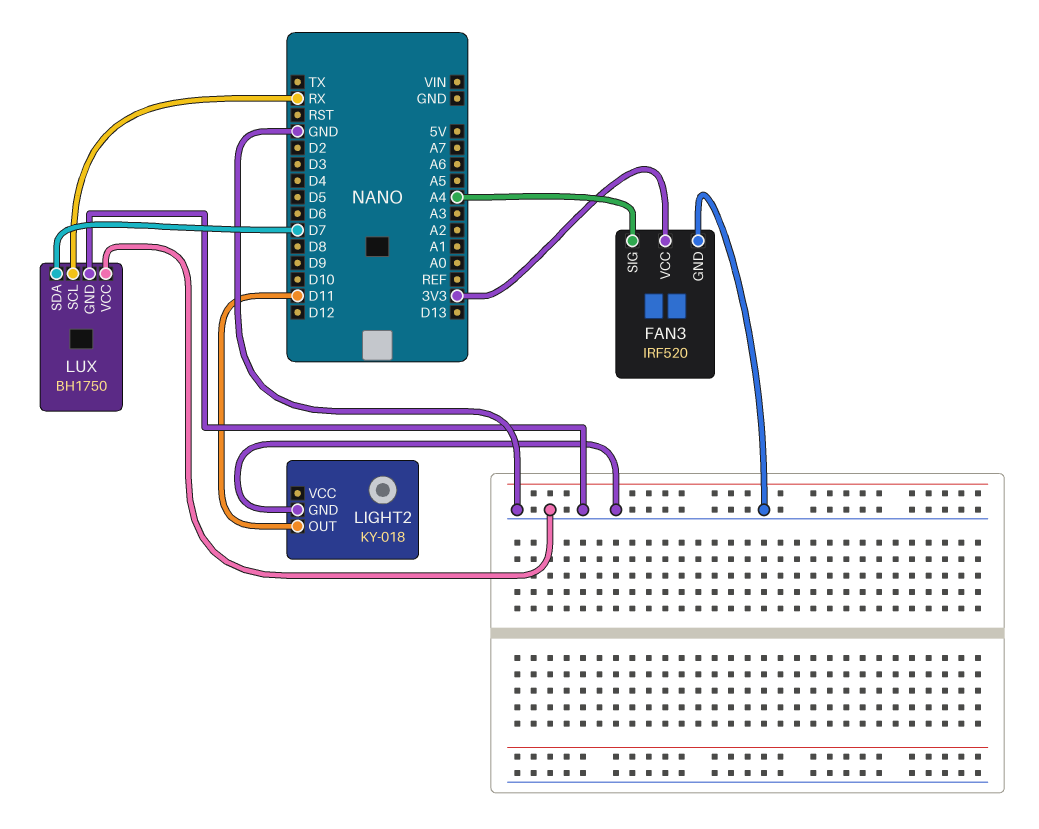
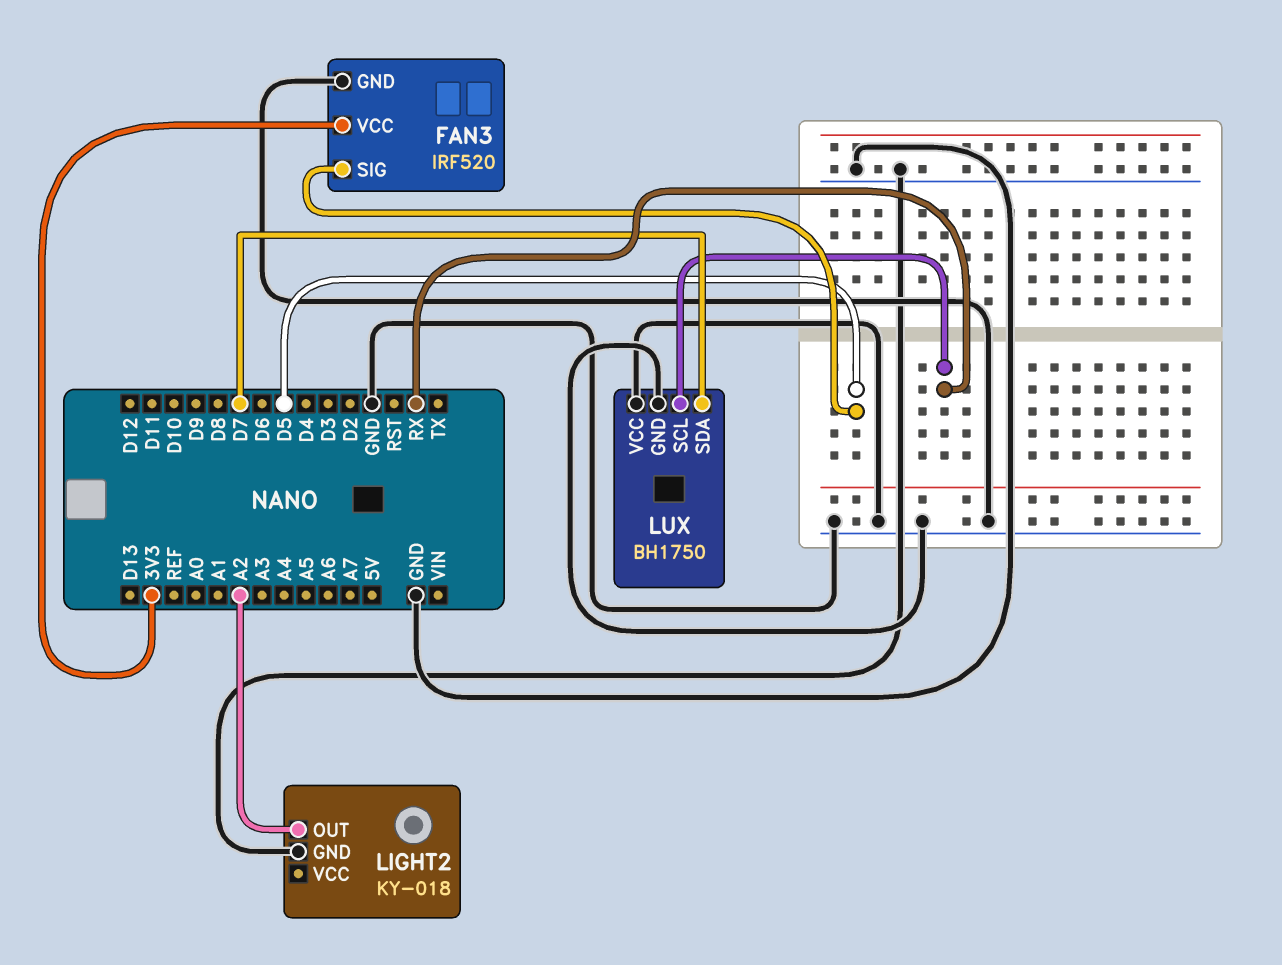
FAN3 pin SIG: A4 -> D5
LIGHT2 pin OUT: D11 -> A2

